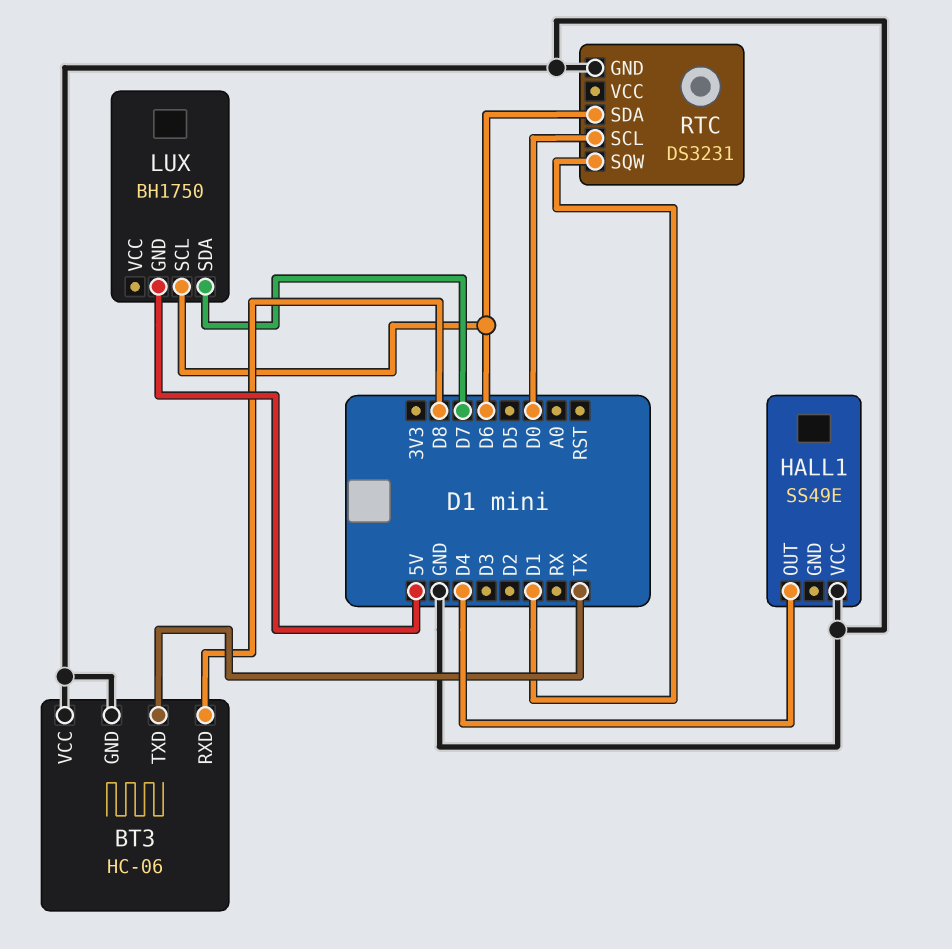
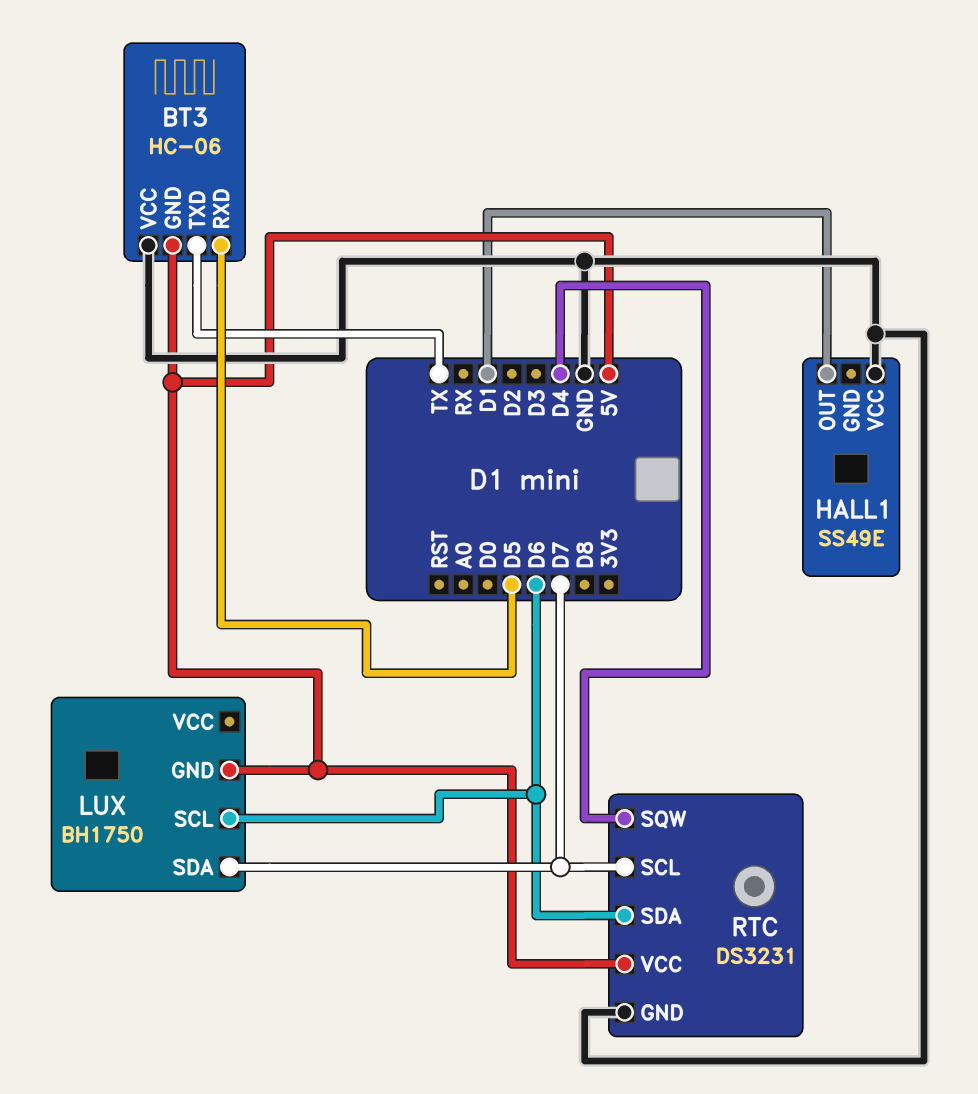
BT3 pin GND: GND -> 5V
BT3 pin RXD: D8 -> D5
HALL1 pin OUT: D4 -> D1
RTC pin SCL: D0 -> D7
RTC pin SQW: D1 -> D4
RTC pin VCC: none -> 5V

